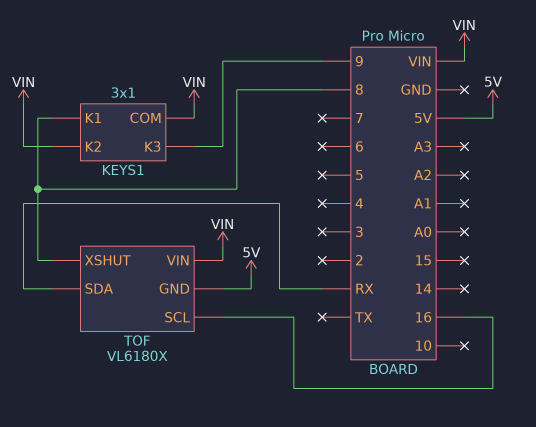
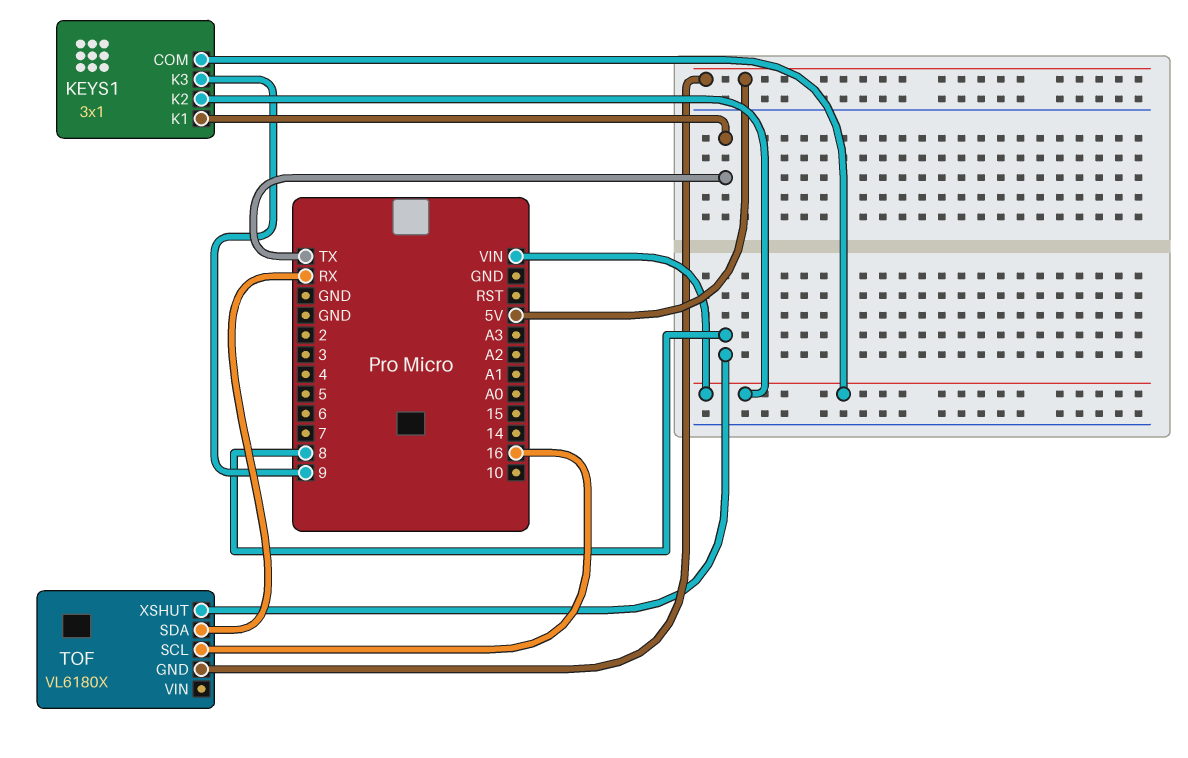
KEYS1 pin K1: 8 -> TX
TOF pin VIN: VIN -> none

